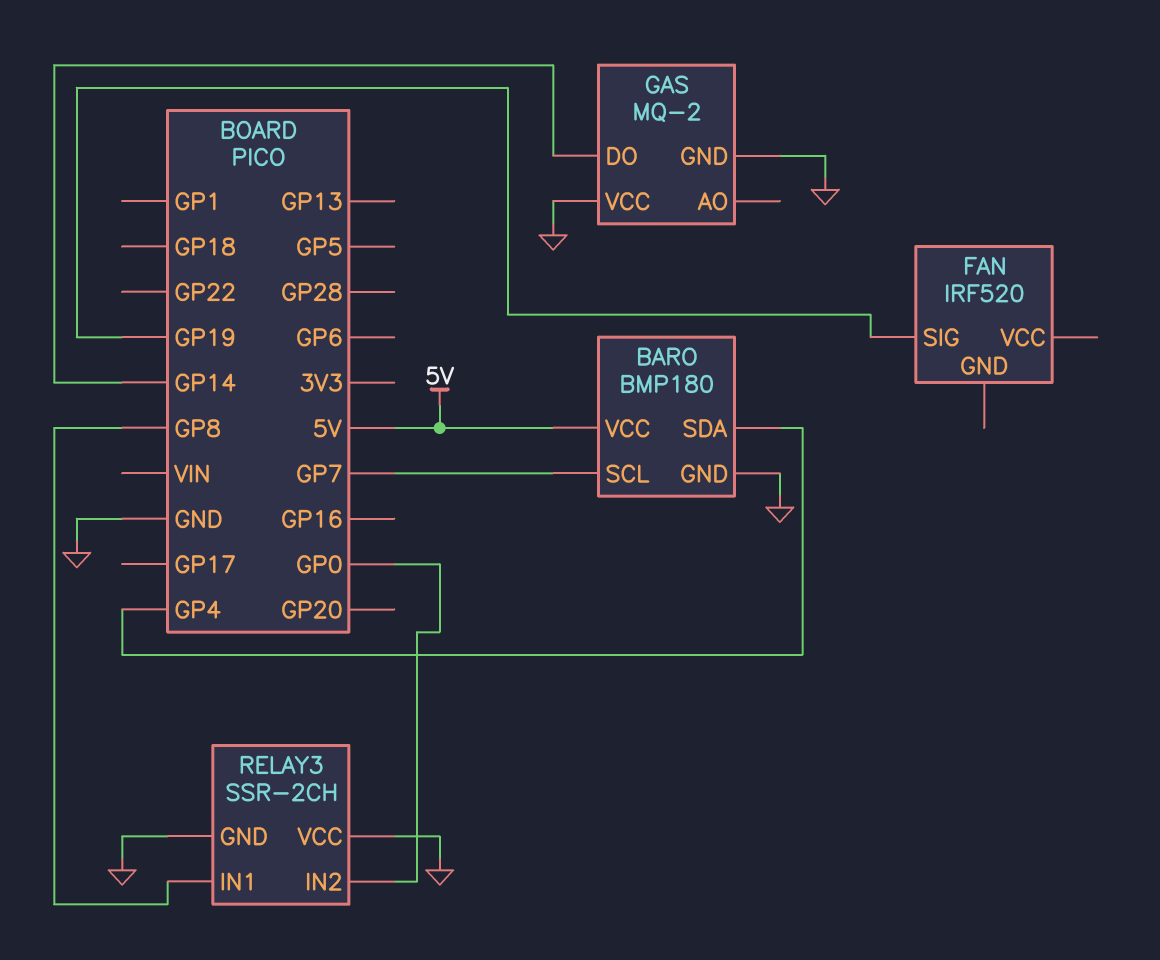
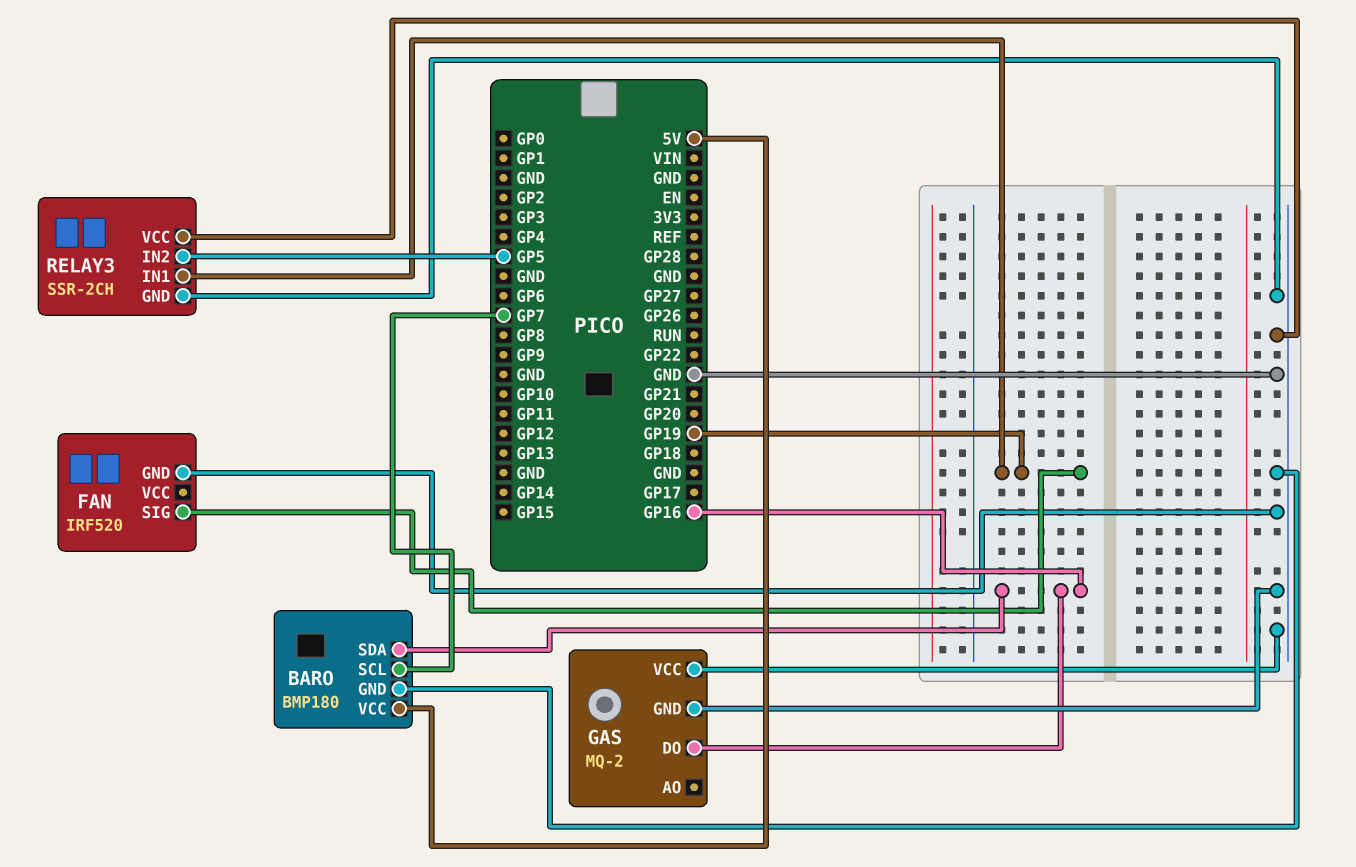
BARO pin SDA: GP4 -> GP16
FAN pin GND: none -> GND
GAS pin DO: GP14 -> GP16
RELAY3 pin IN1: GP8 -> GP19
RELAY3 pin IN2: GP0 -> GP5

